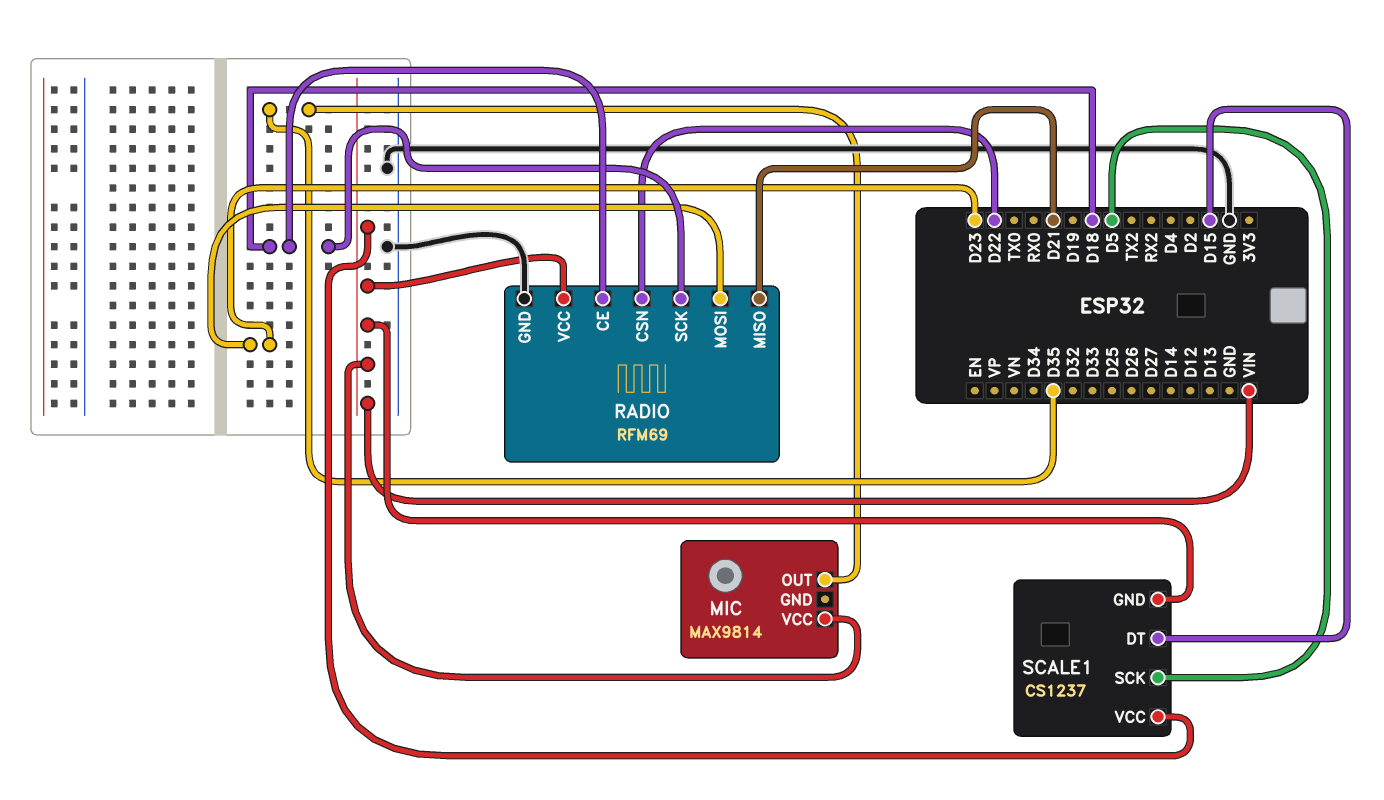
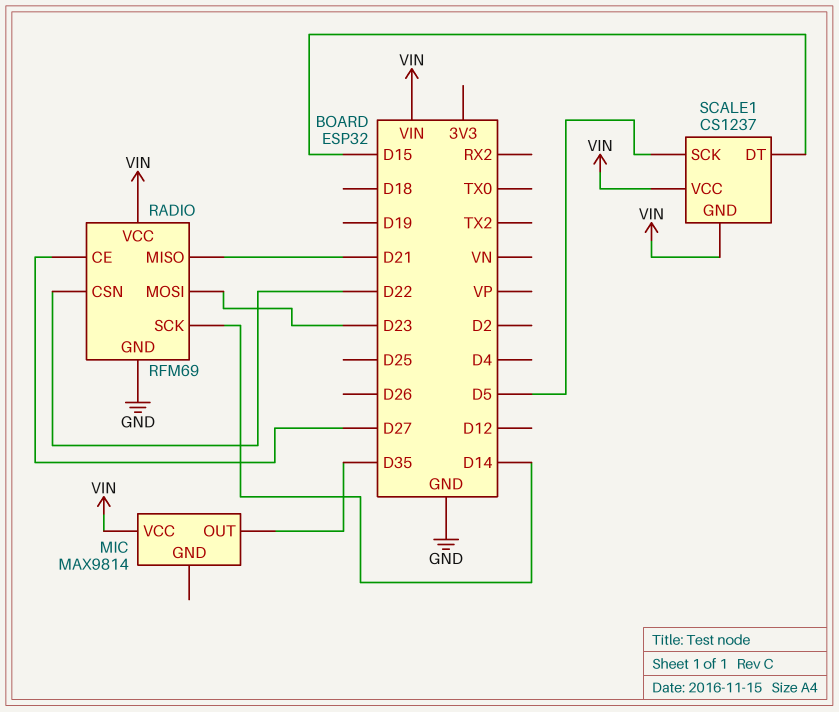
RADIO pin CE: D18 -> D27
RADIO pin SCK: D18 -> D14

